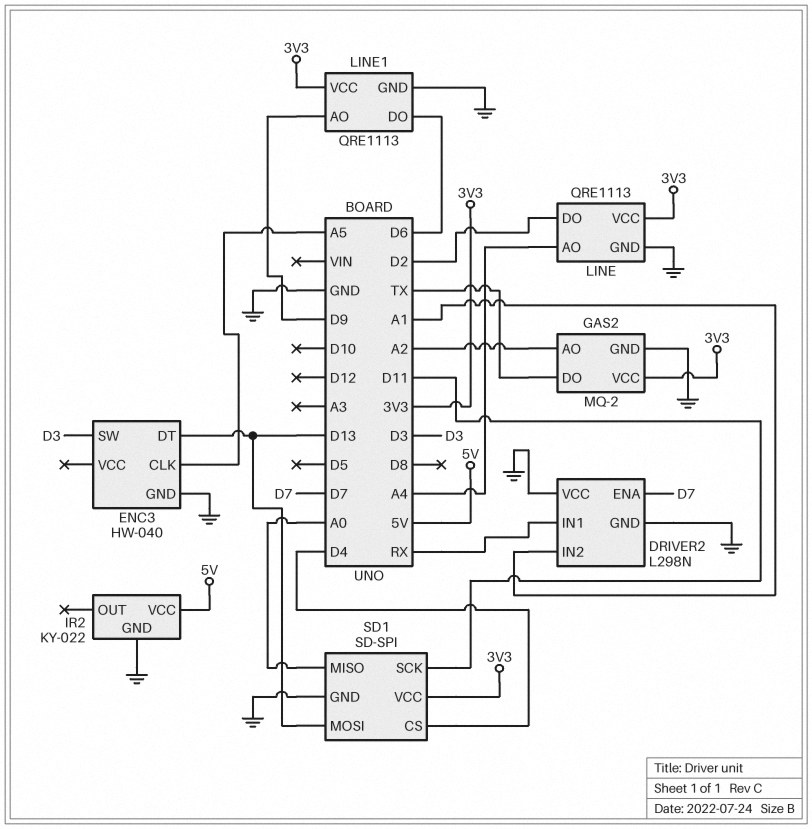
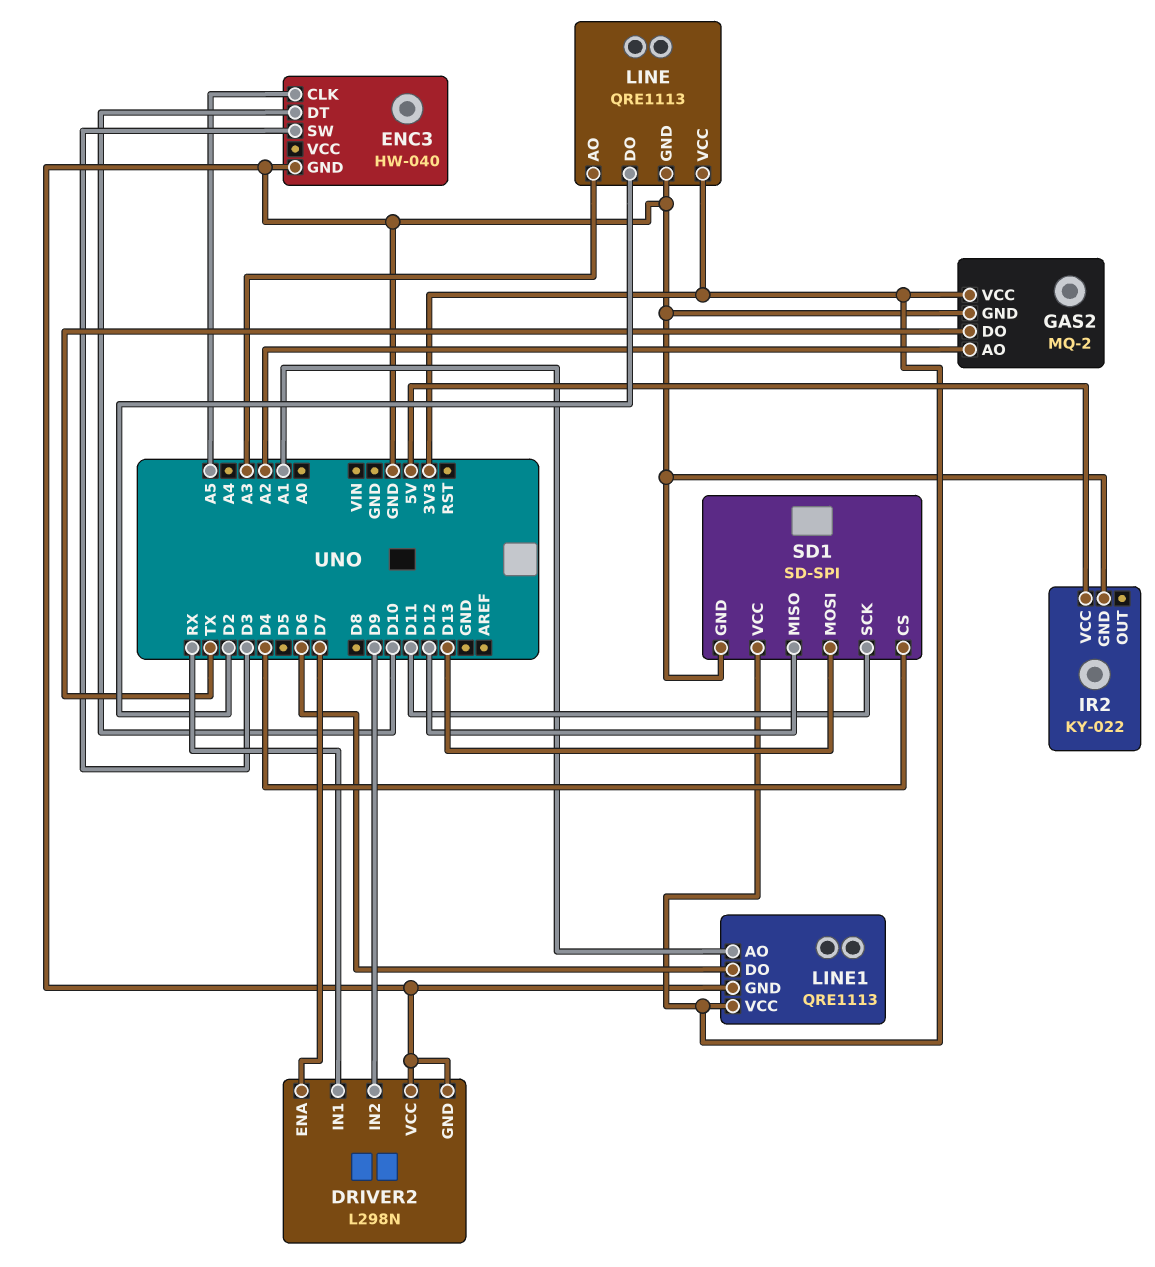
DRIVER2 pin IN2: A1 -> D9
ENC3 pin DT: D13 -> D10
LINE pin AO: A4 -> A3
LINE1 pin AO: D9 -> A1
SD1 pin MISO: A0 -> D12

